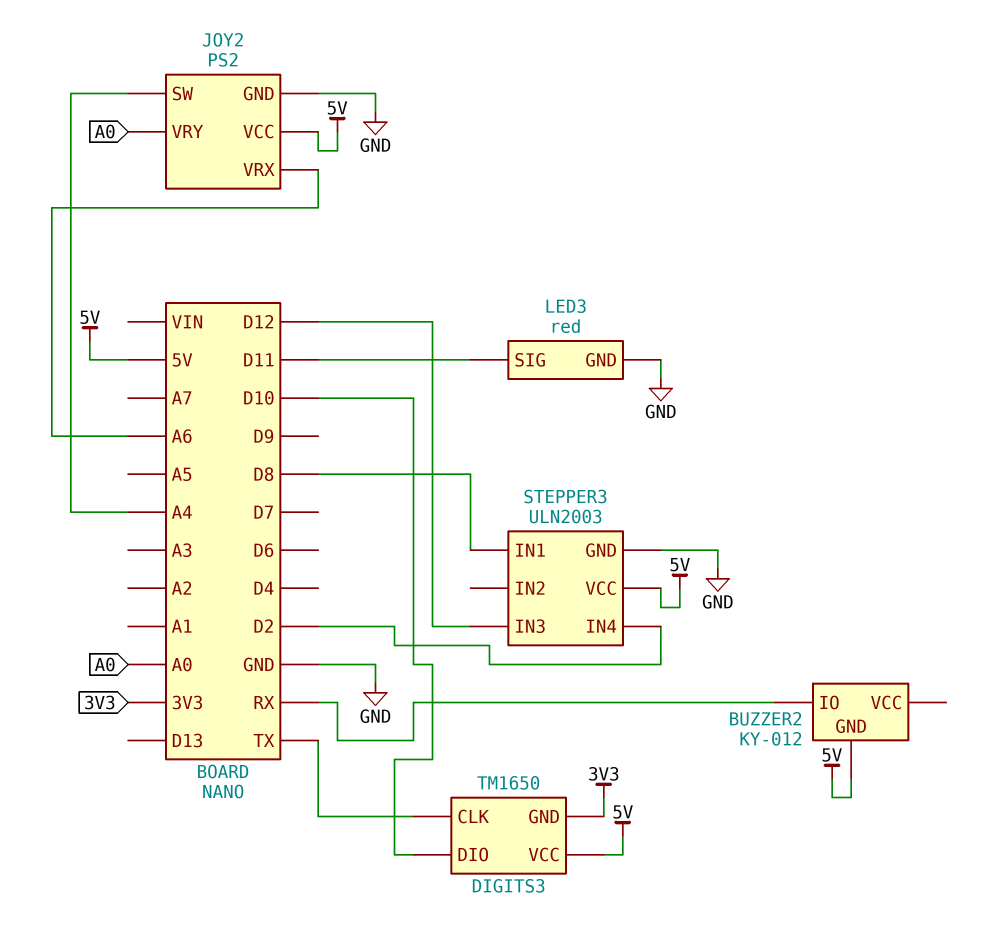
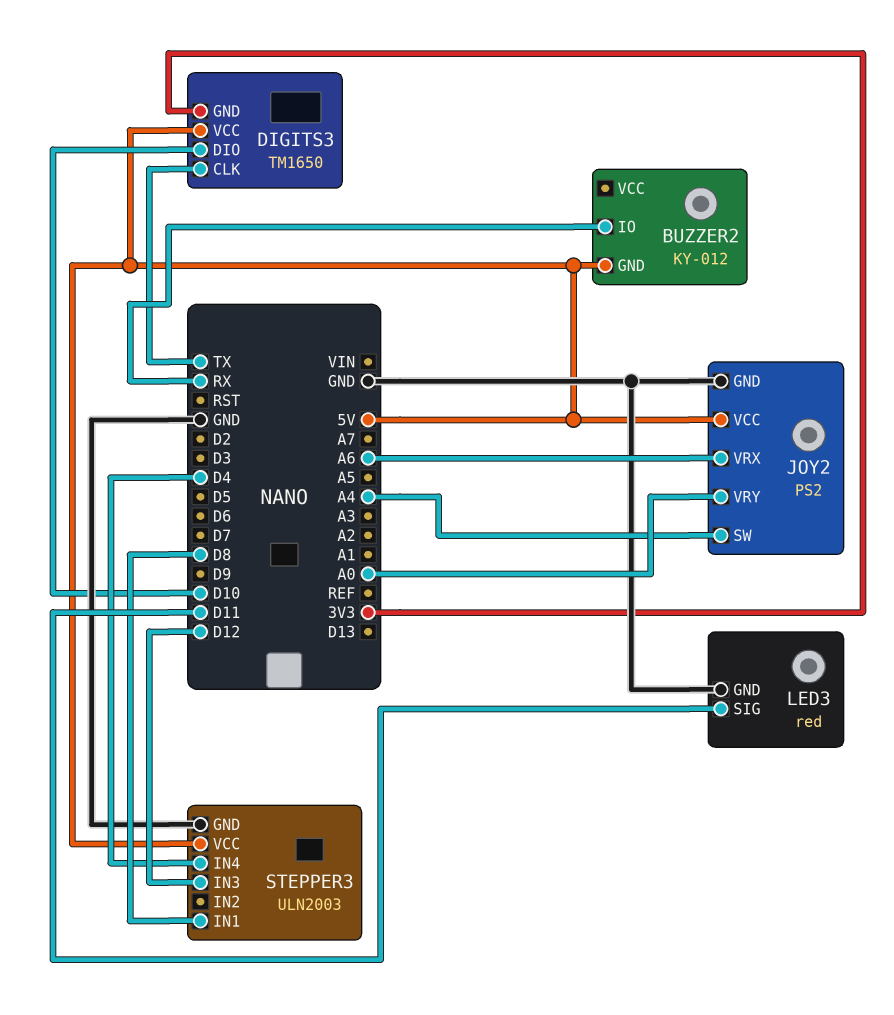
STEPPER3 pin IN4: D2 -> D4

